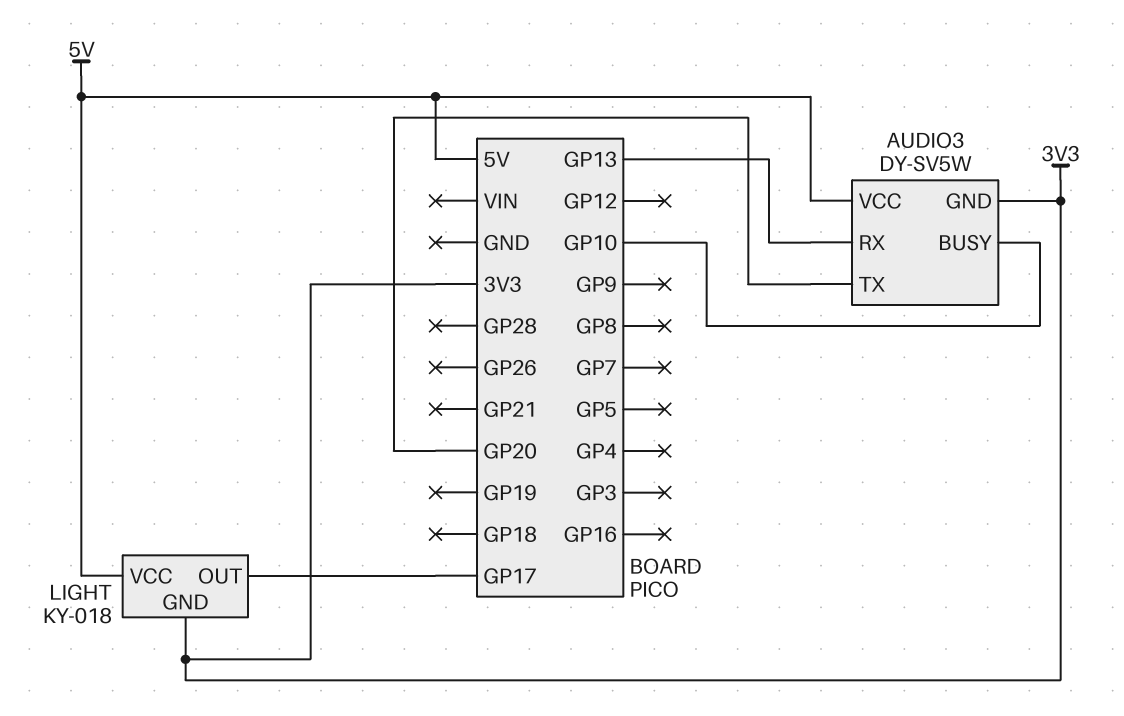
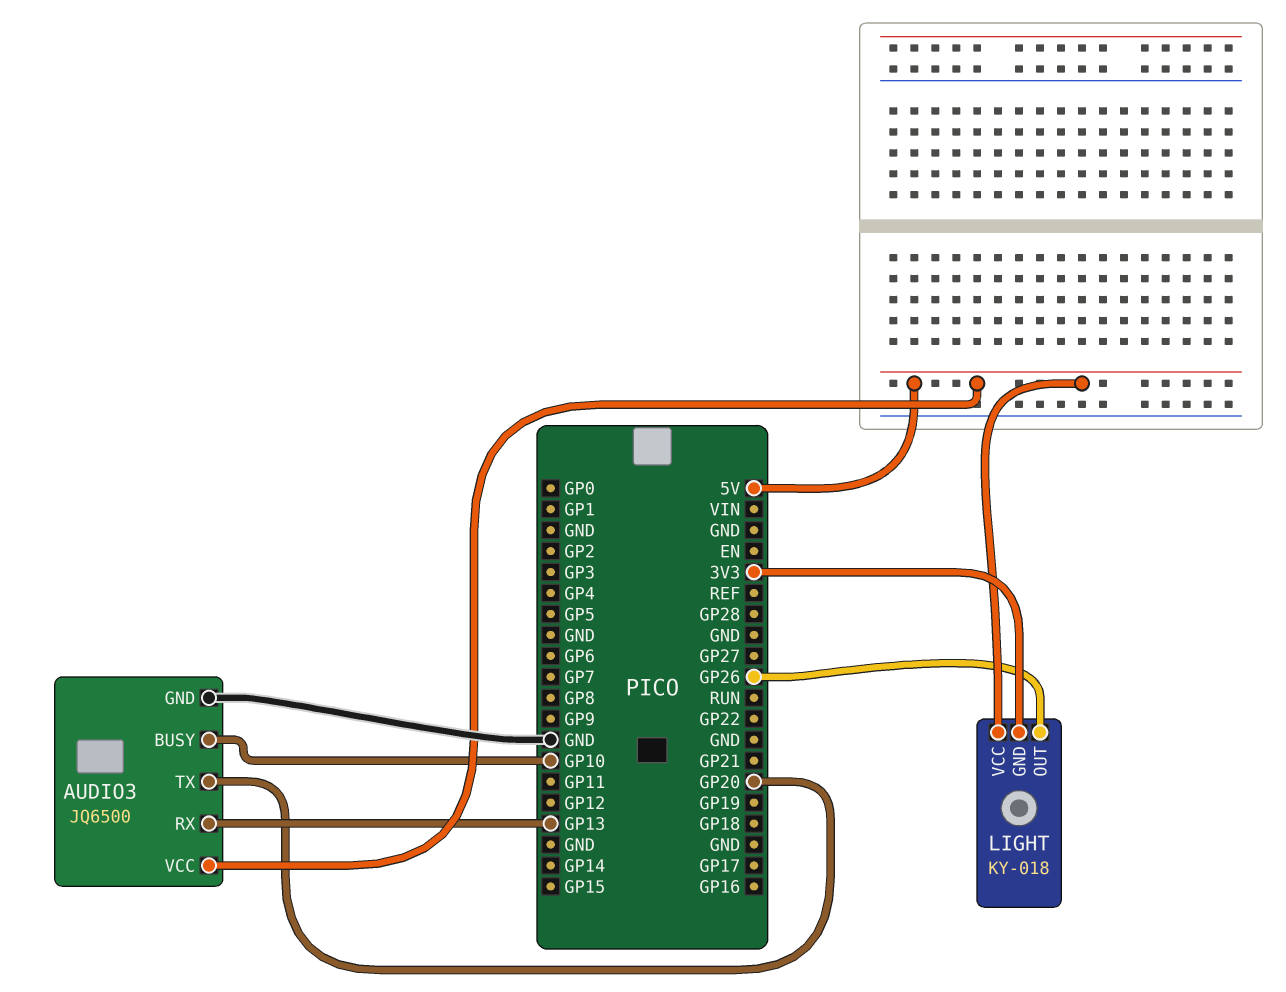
AUDIO3: DY-SV5W -> JQ6500
AUDIO3 pin GND: 3V3 -> GND
LIGHT pin OUT: GP17 -> GP26

